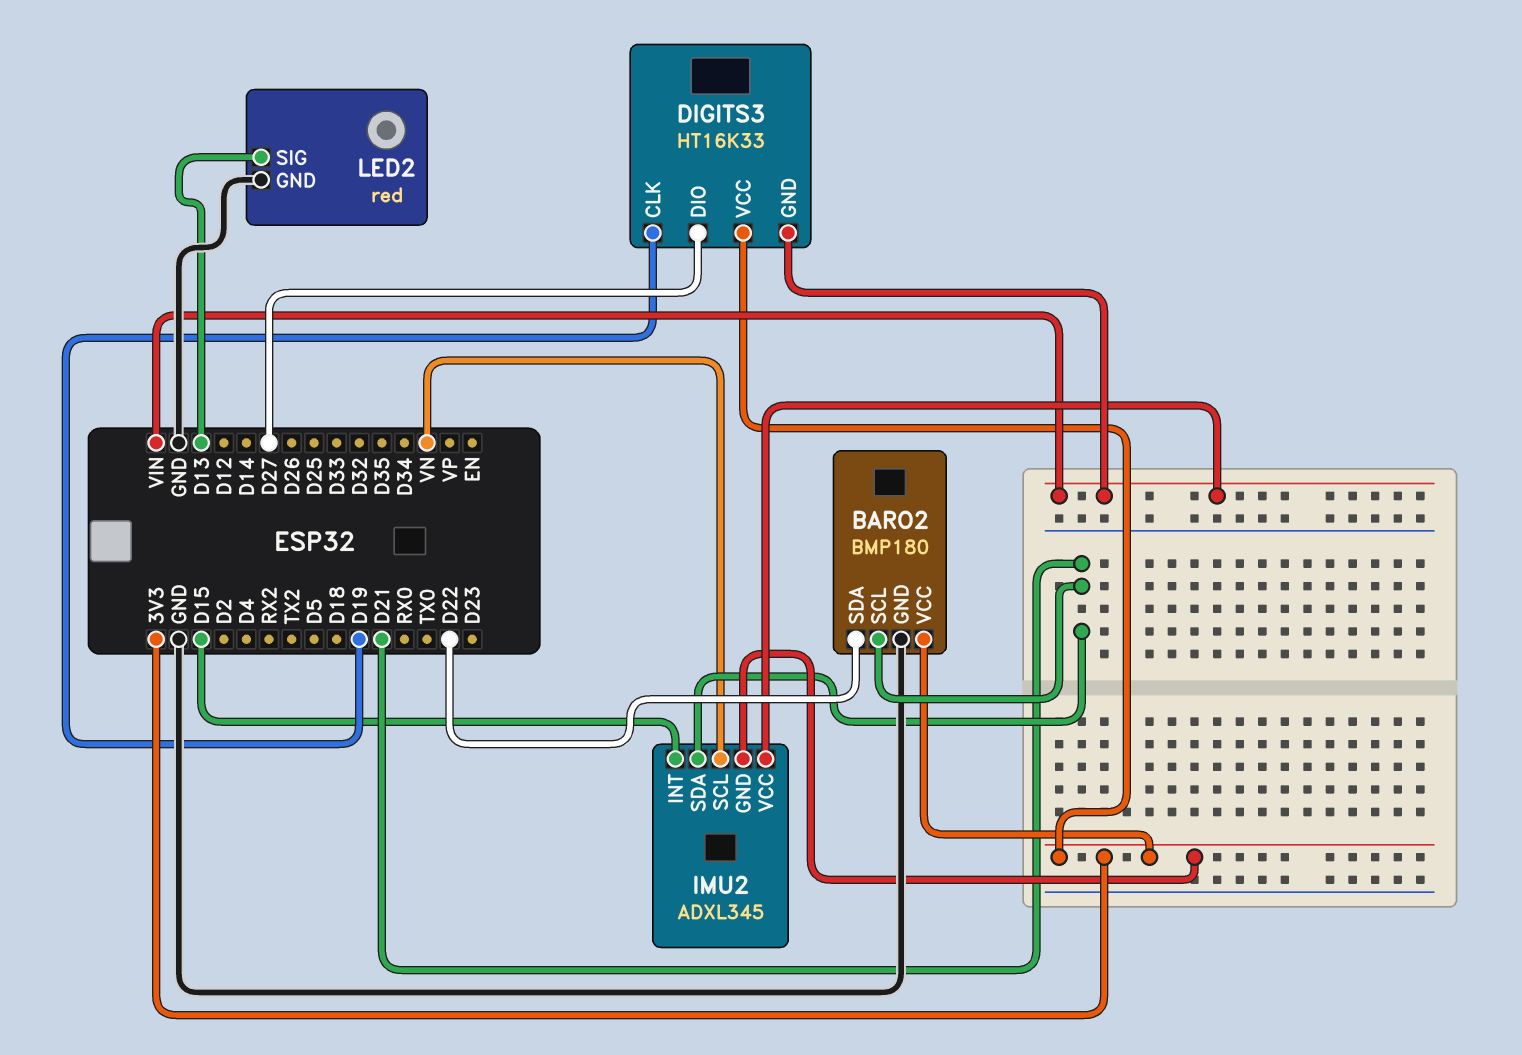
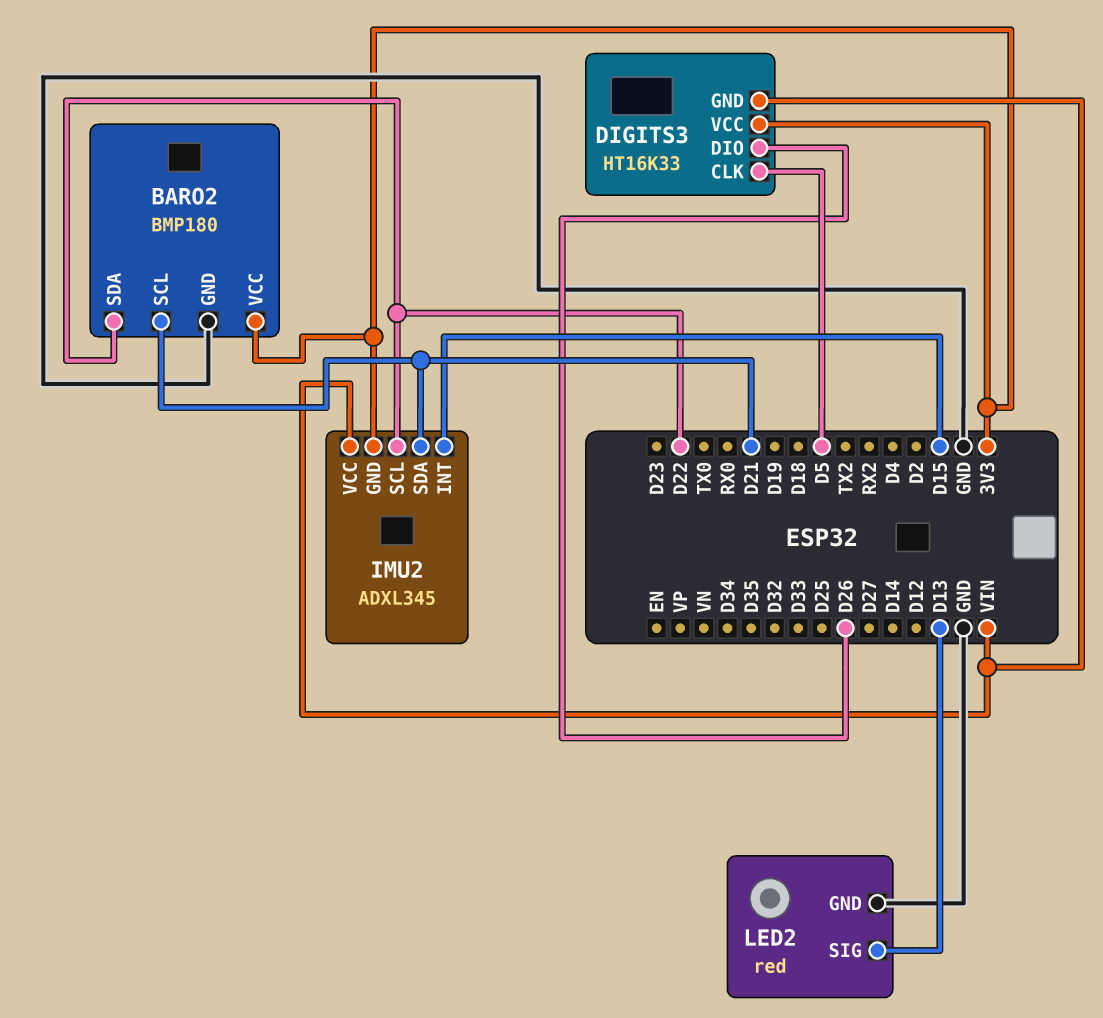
DIGITS3 pin CLK: D19 -> D5
DIGITS3 pin DIO: D27 -> D26
IMU2 pin SCL: VN -> D22

